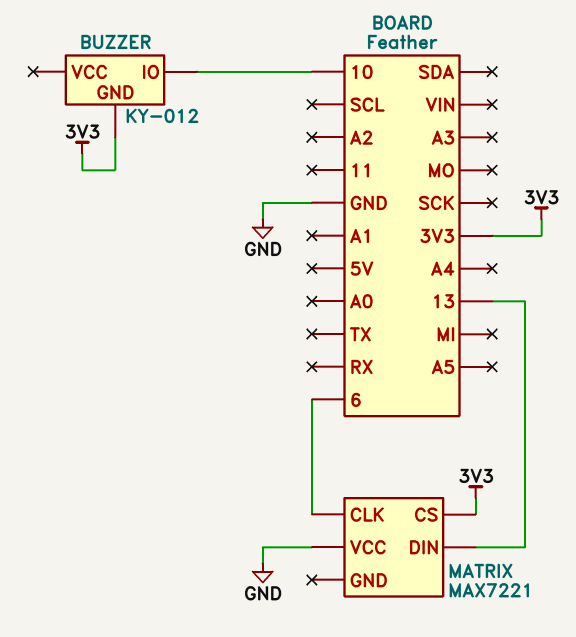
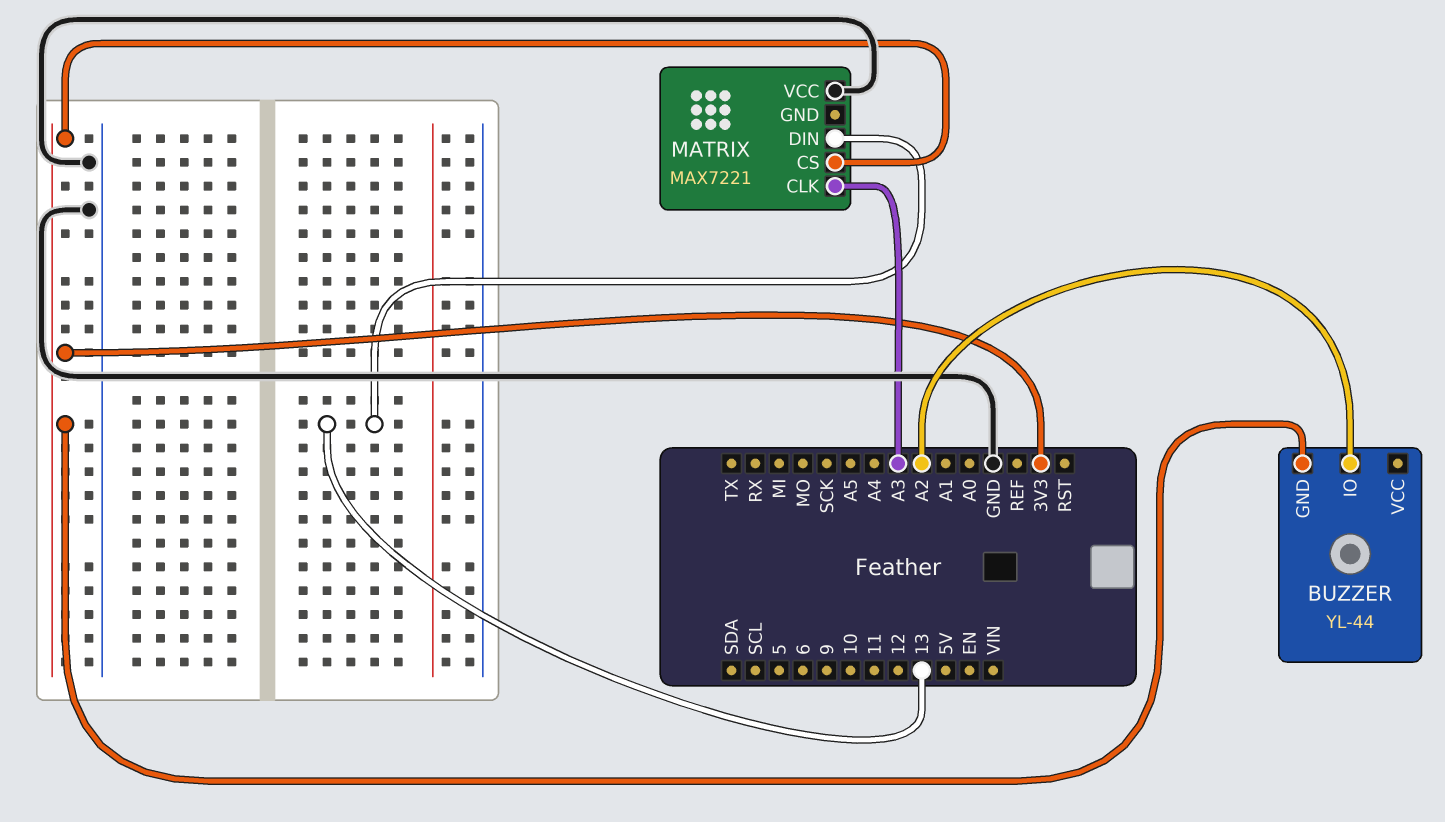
BUZZER: KY-012 -> YL-44
BUZZER pin IO: 10 -> A2
MATRIX pin CLK: 6 -> A3

